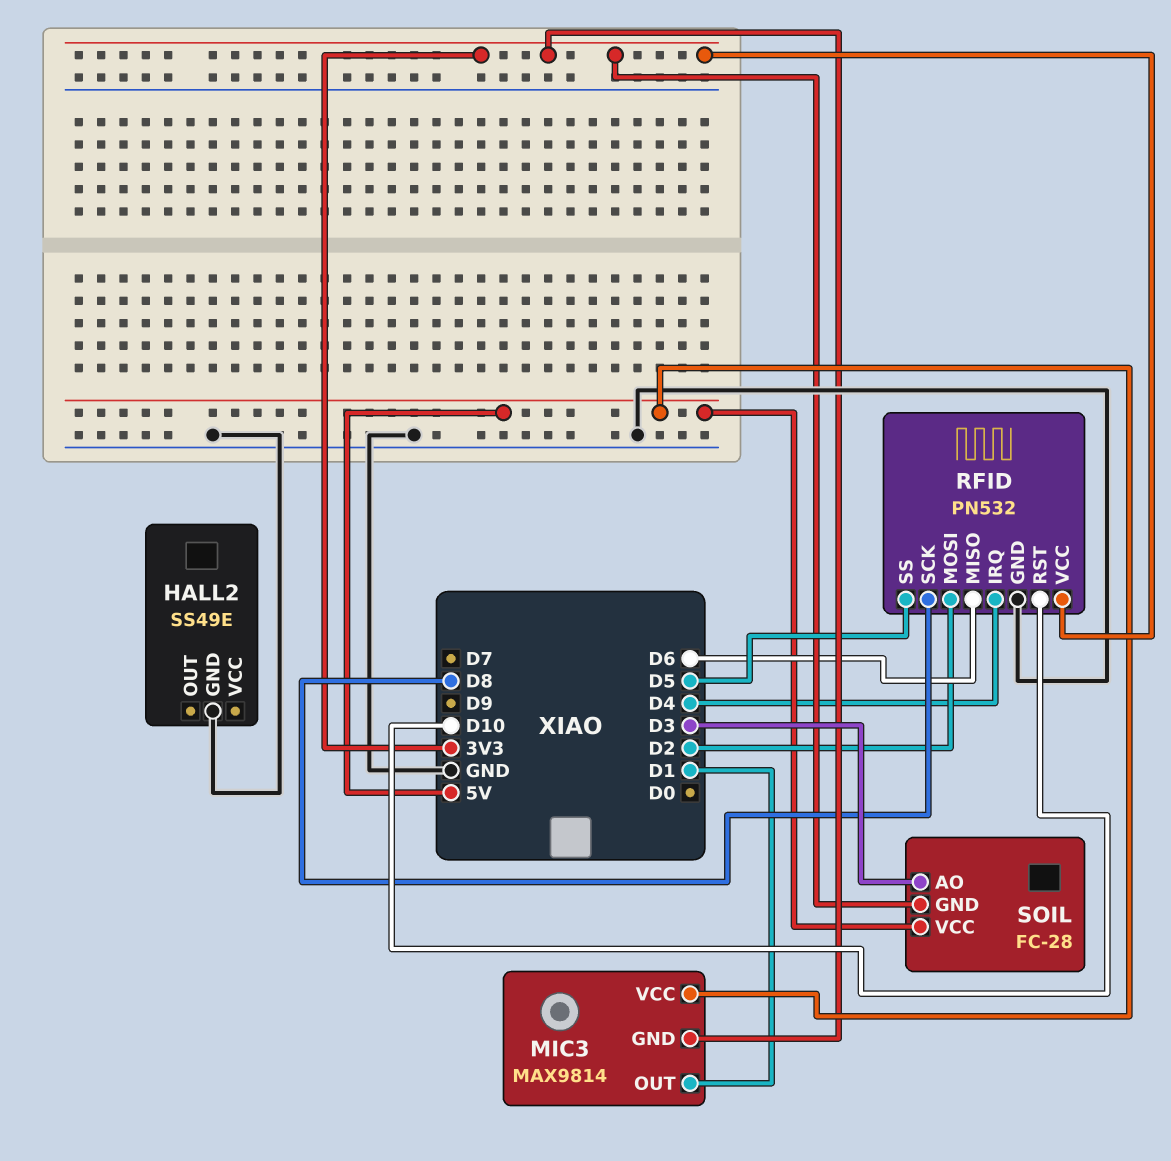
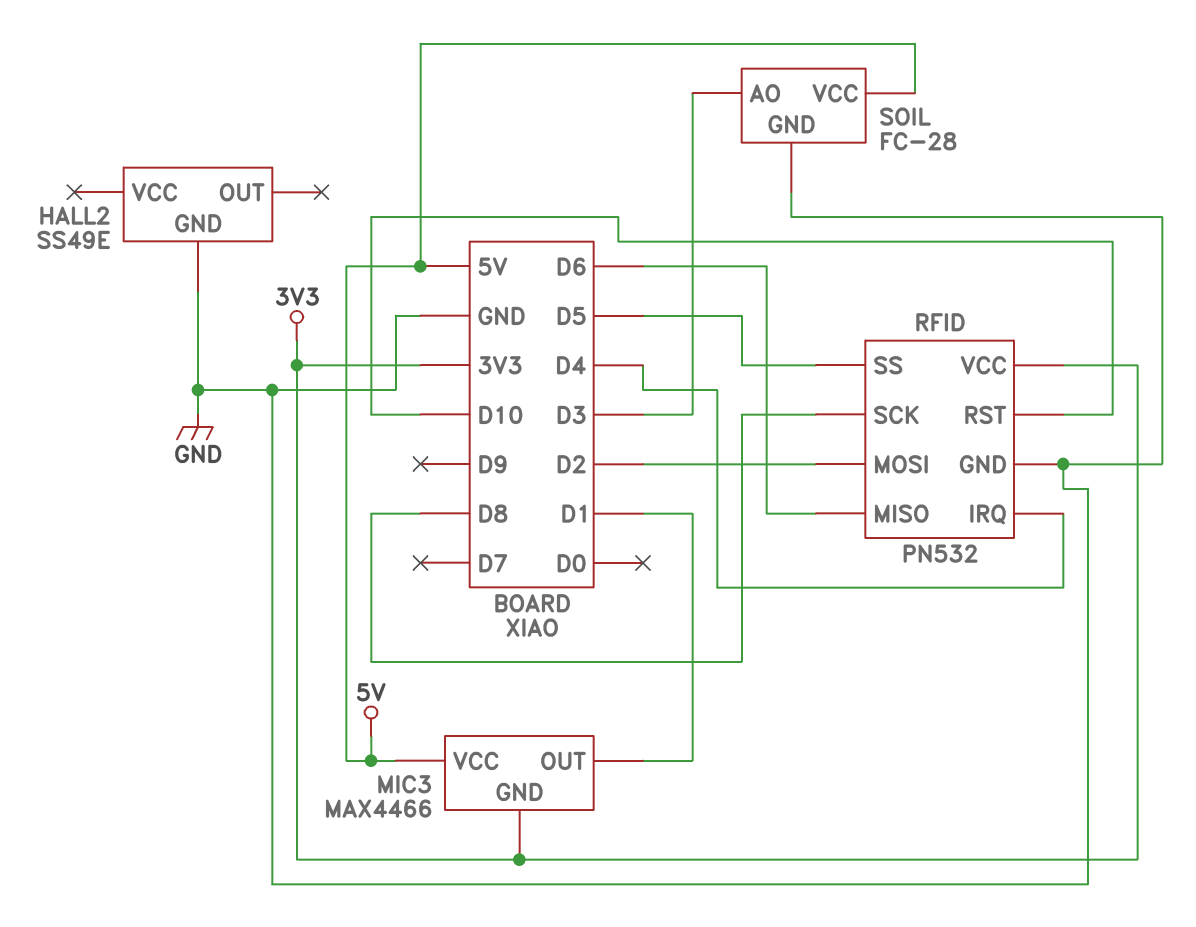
MIC3: MAX9814 -> MAX4466
SOIL pin GND: 3V3 -> GND

